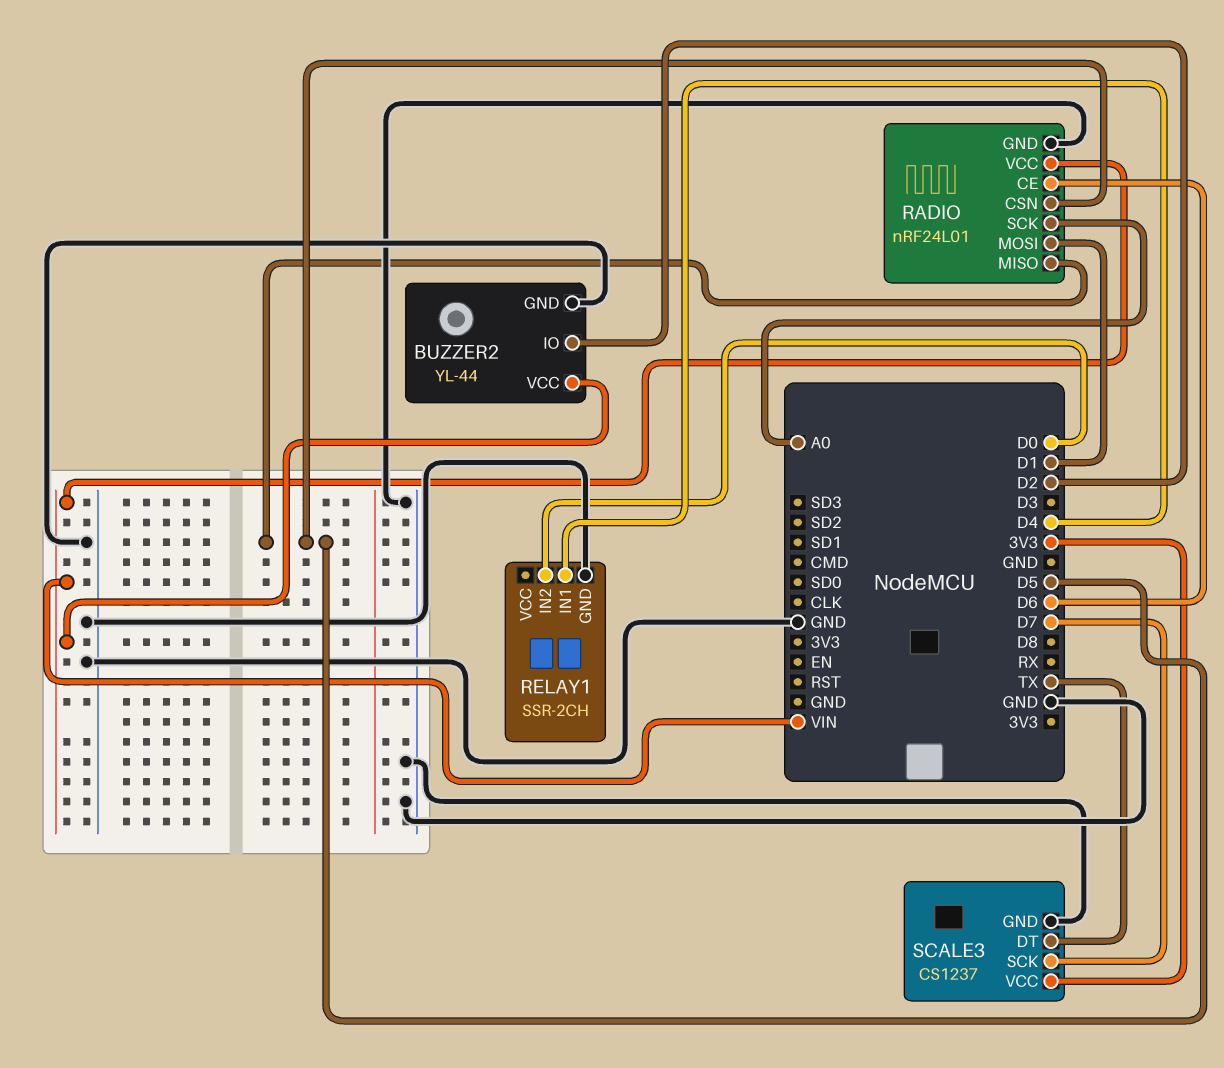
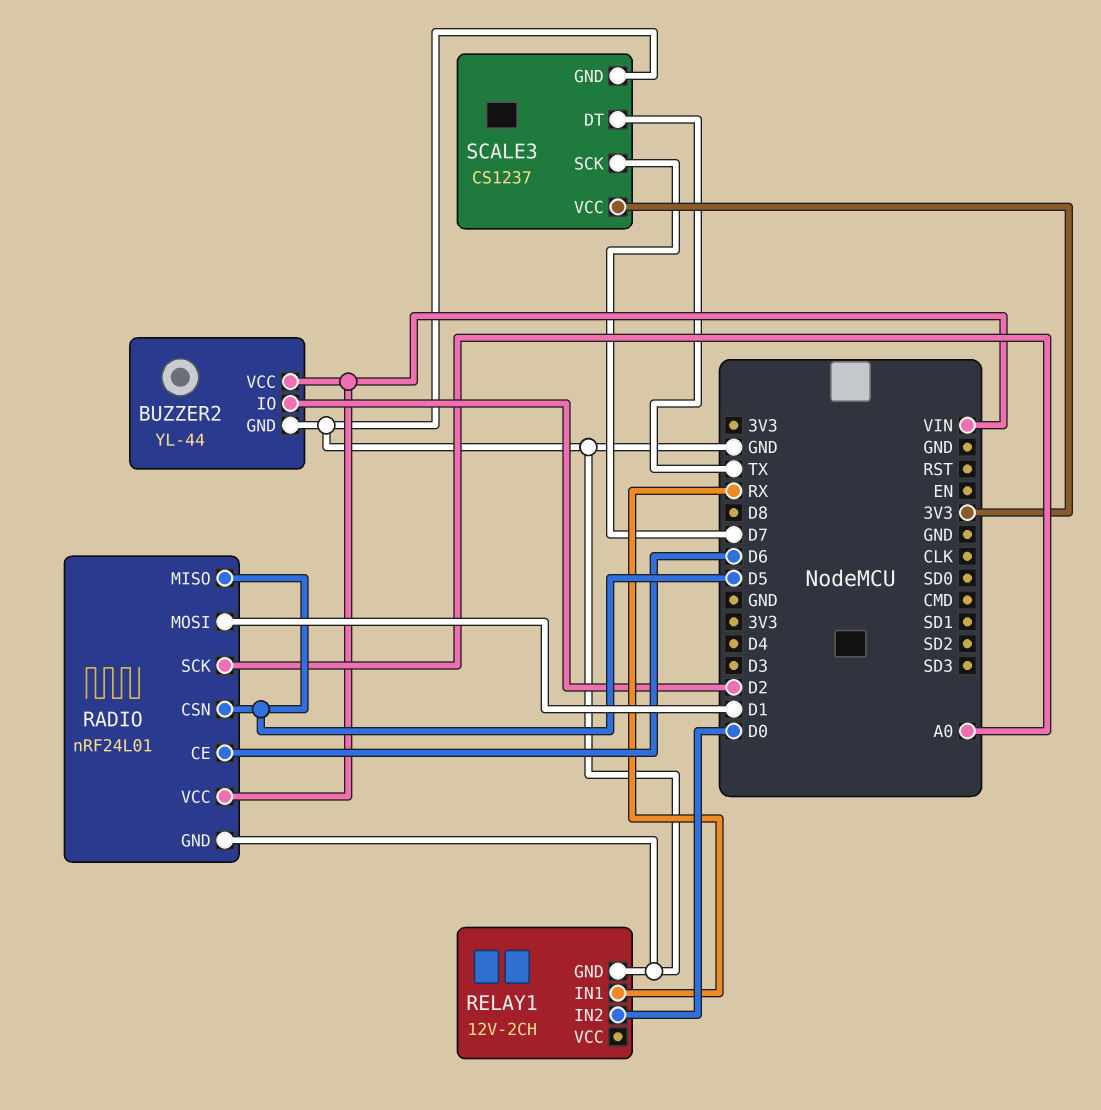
RELAY1: SSR-2CH -> 12V-2CH
RELAY1 pin IN1: D4 -> RX

